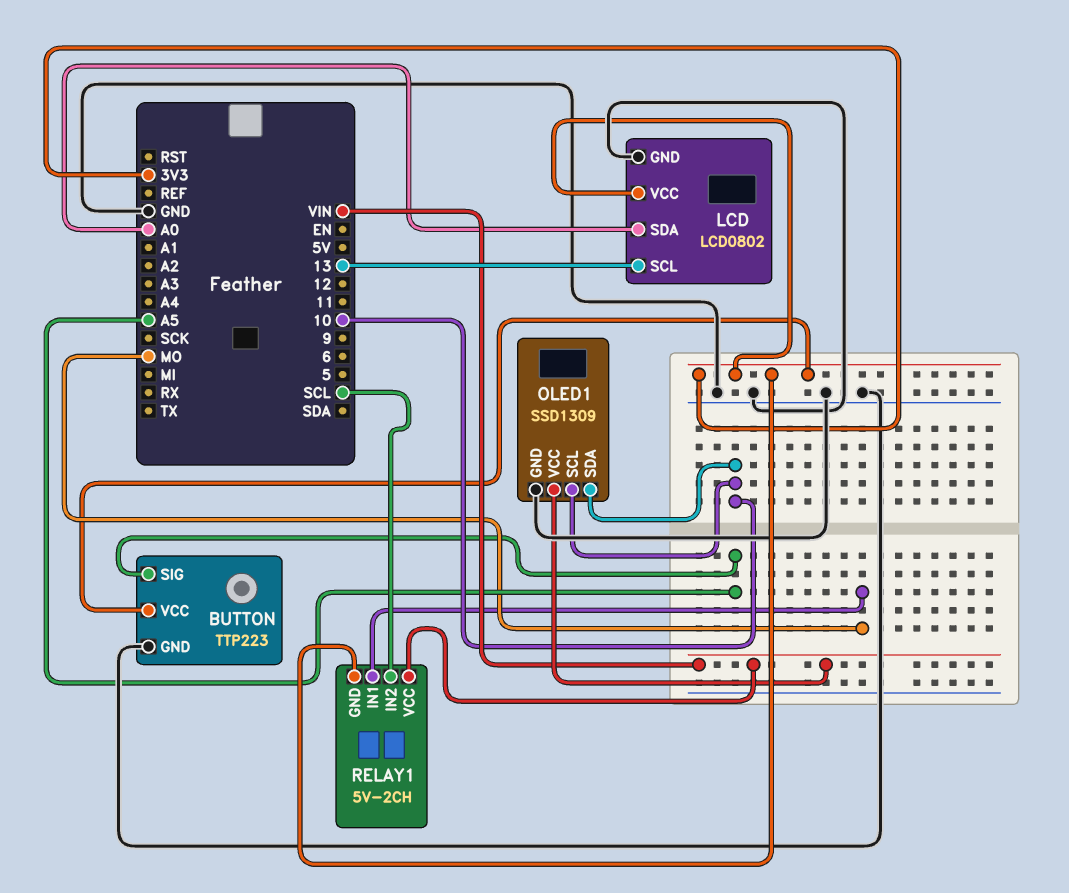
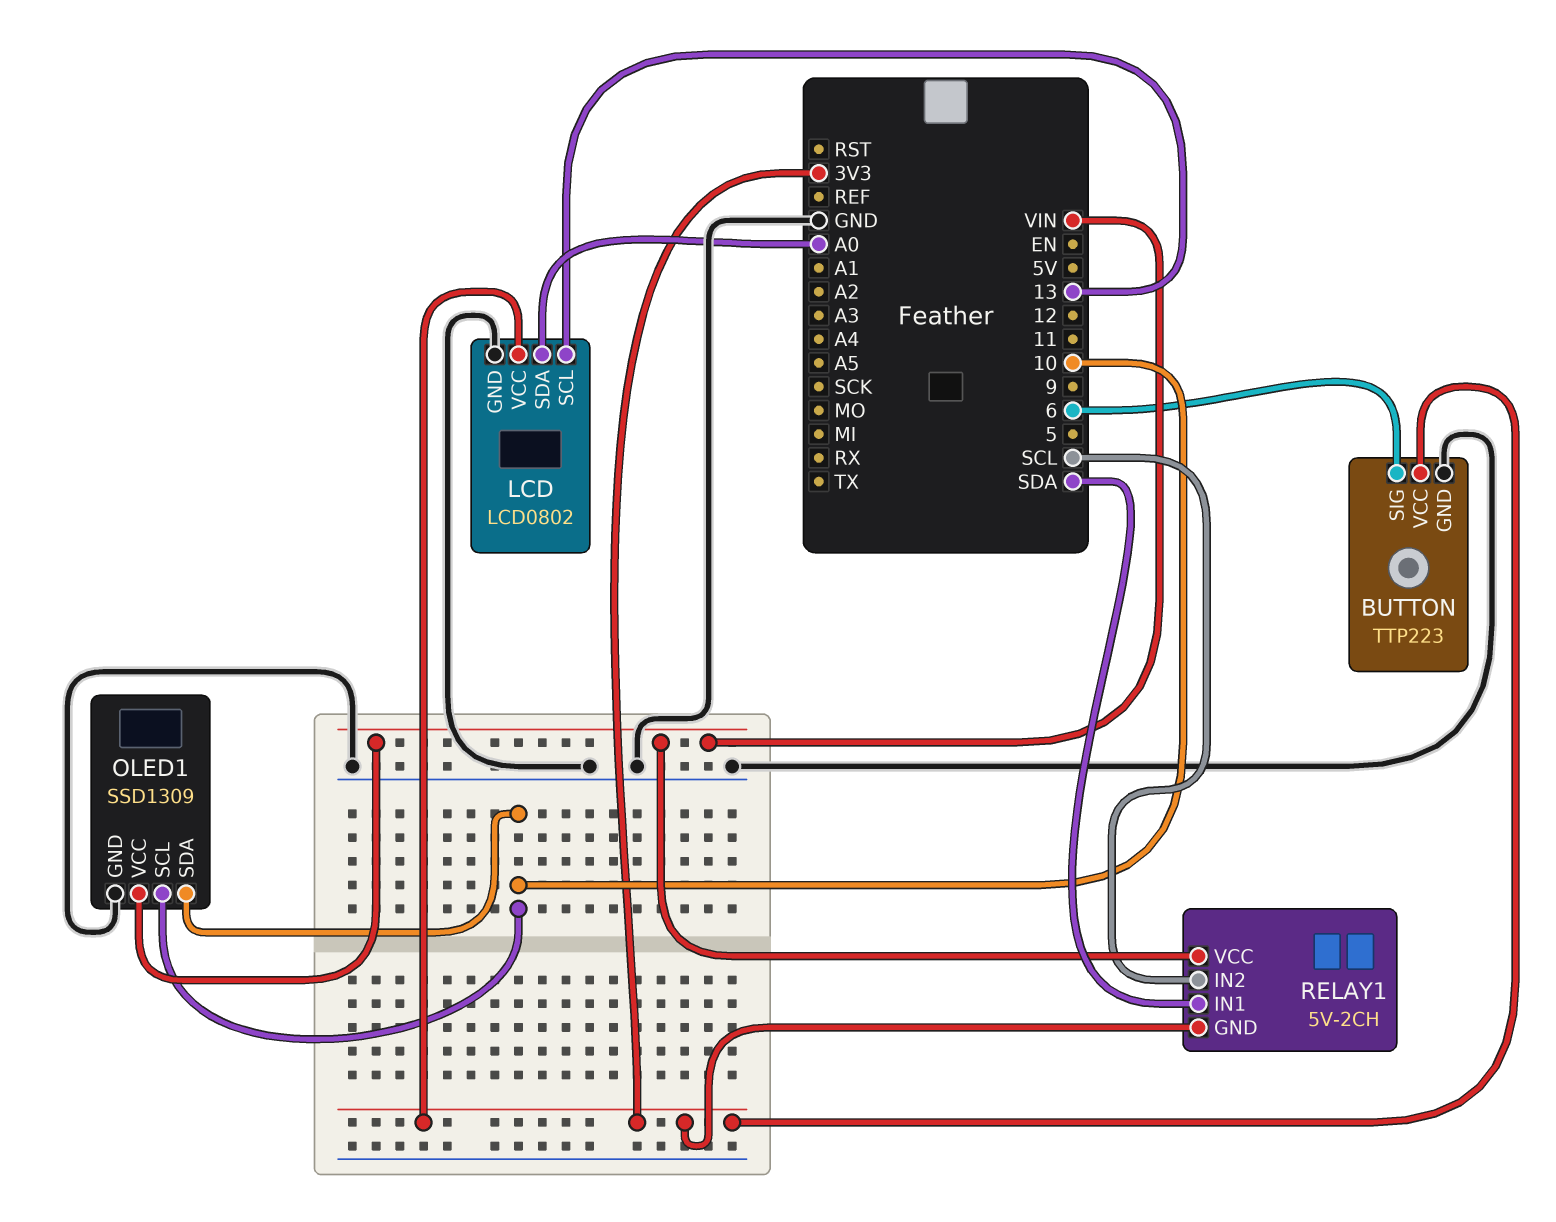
BUTTON pin SIG: A5 -> 6
RELAY1 pin IN1: MO -> SDA

